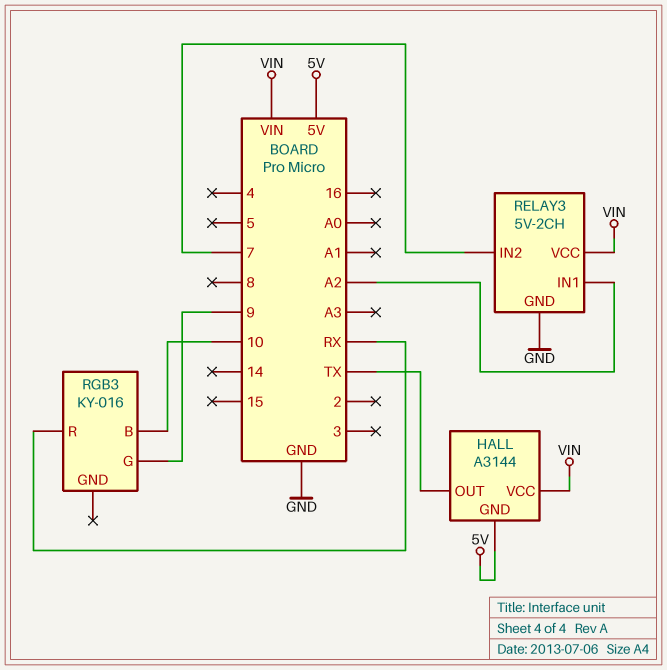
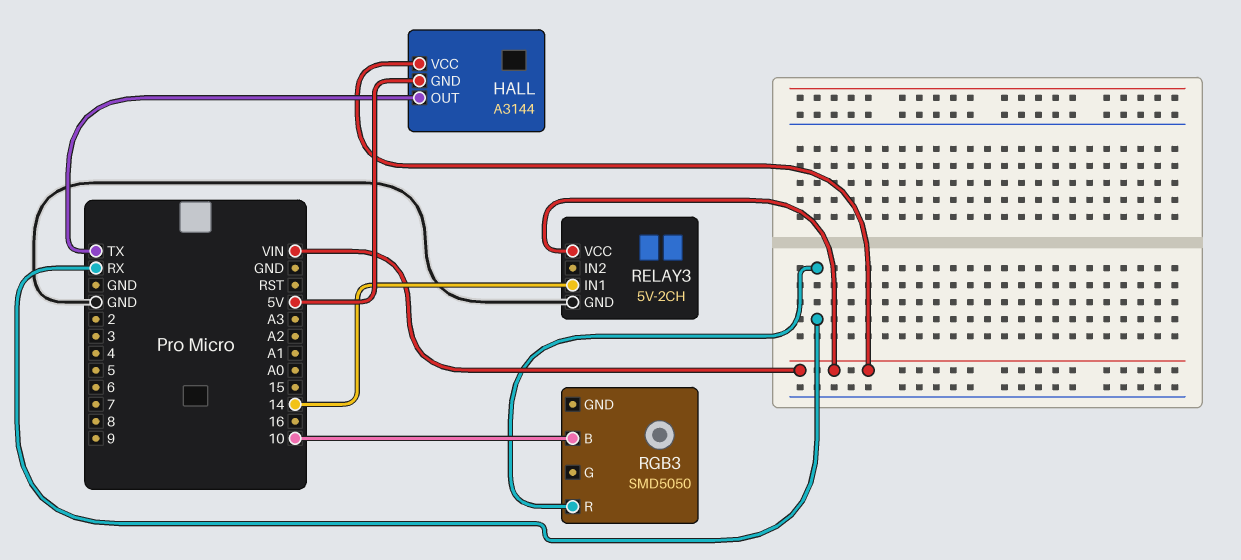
RELAY3 pin IN1: A2 -> 14
RELAY3 pin IN2: 7 -> none
RGB3: KY-016 -> SMD5050
RGB3 pin G: 9 -> none

